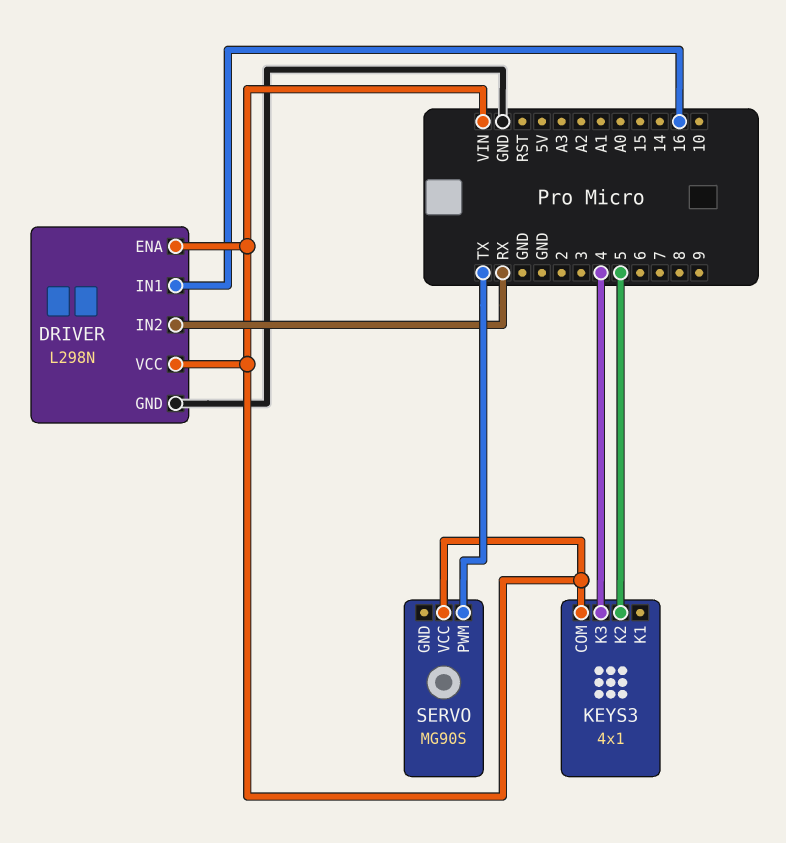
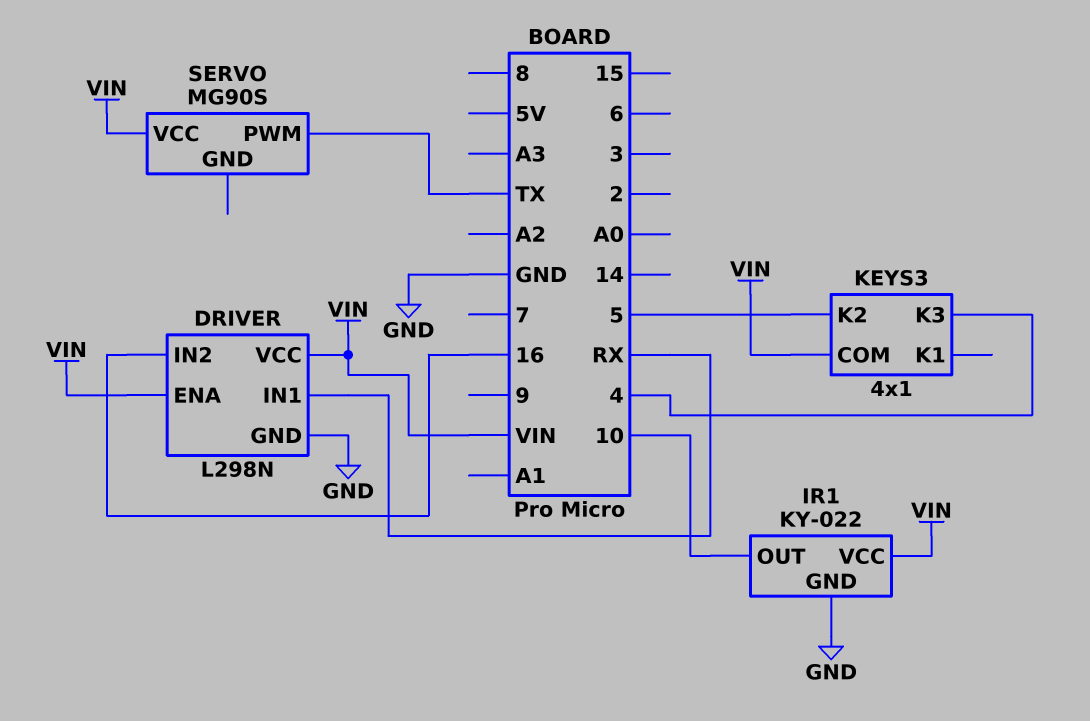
DRIVER pin IN1: 16 -> RX
DRIVER pin IN2: RX -> 16
IR1: none -> KY-022
IR1 pin GND: none -> GND
IR1 pin OUT: none -> 10
IR1 pin VCC: none -> VIN

